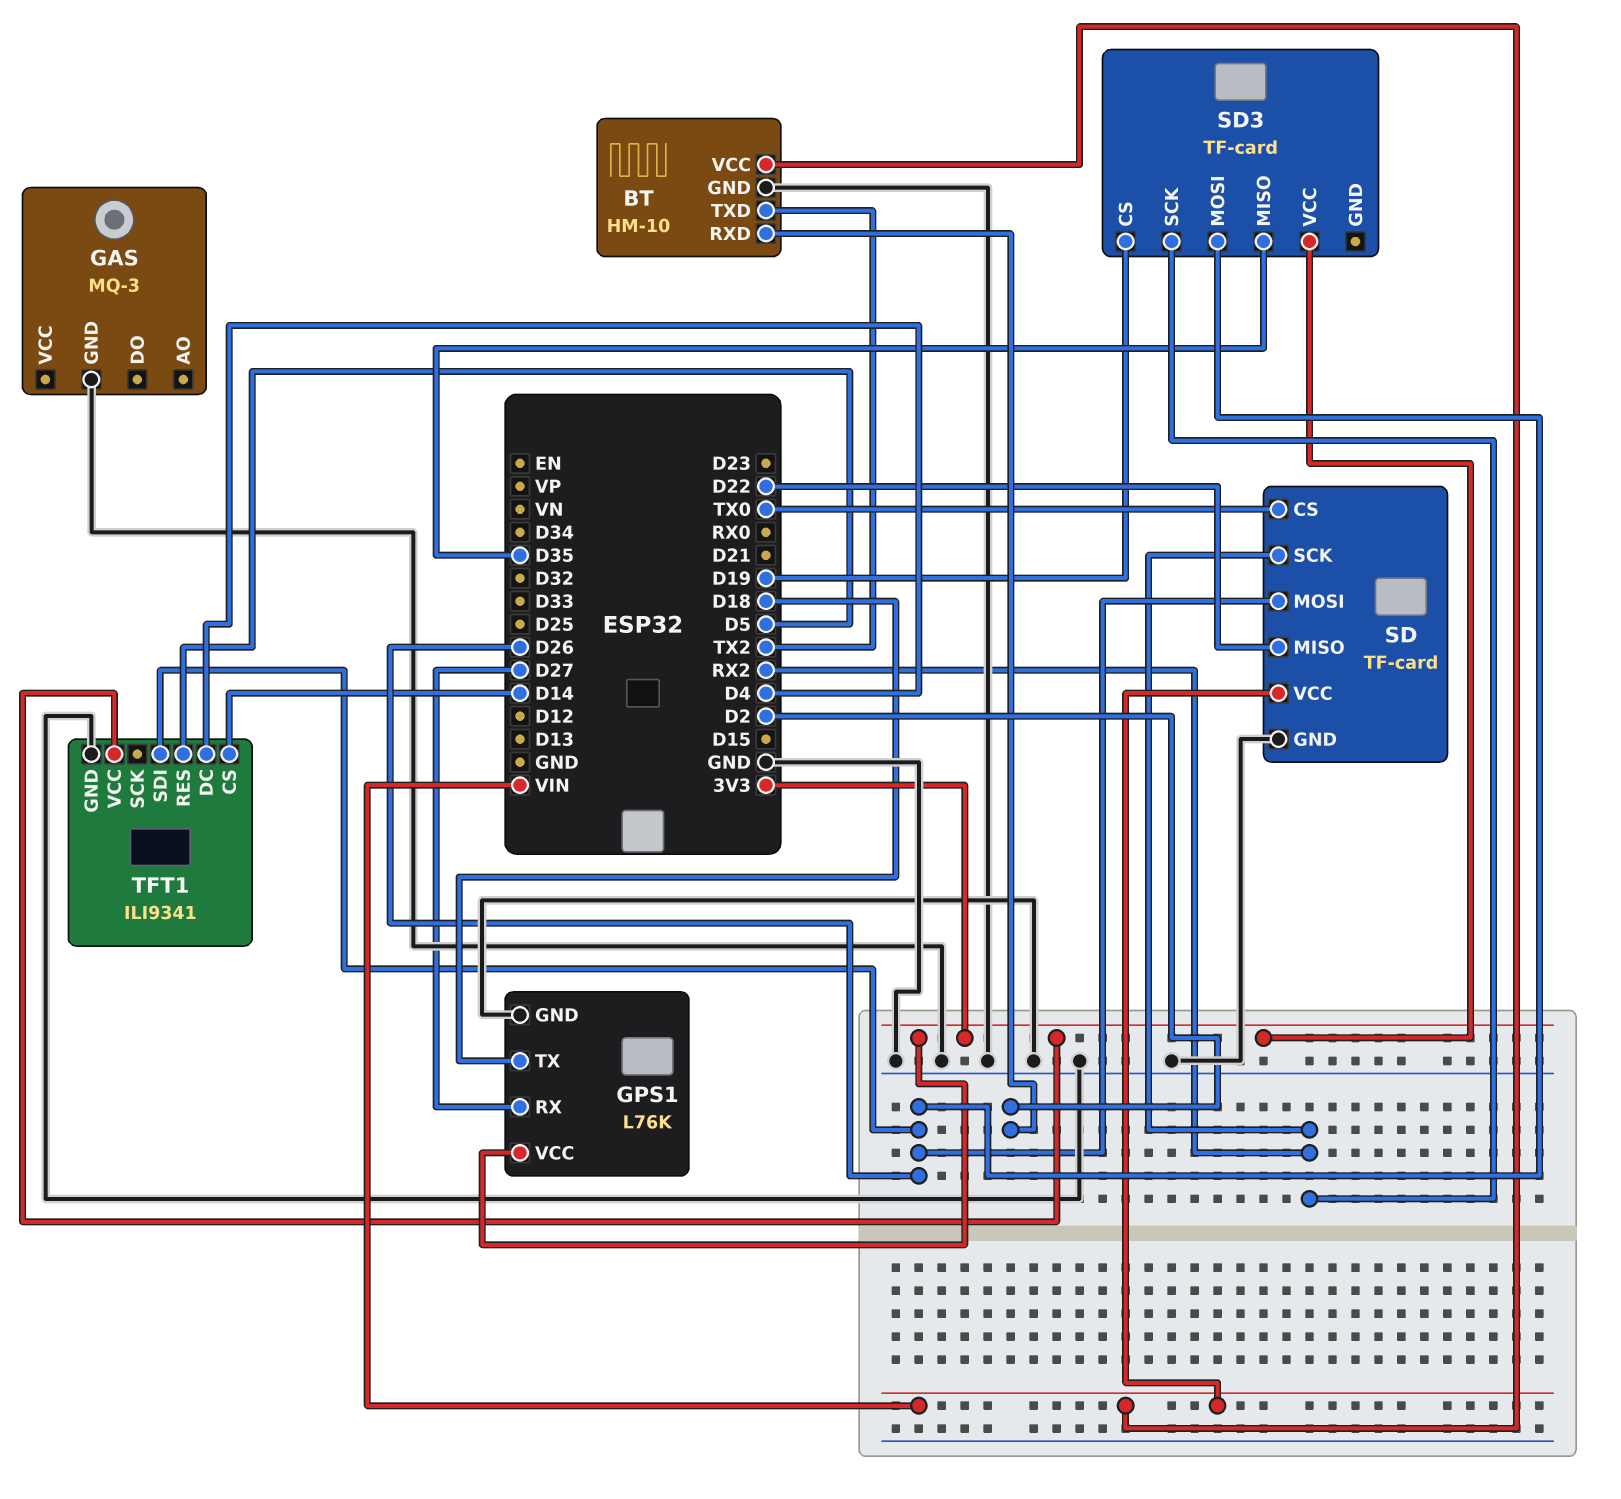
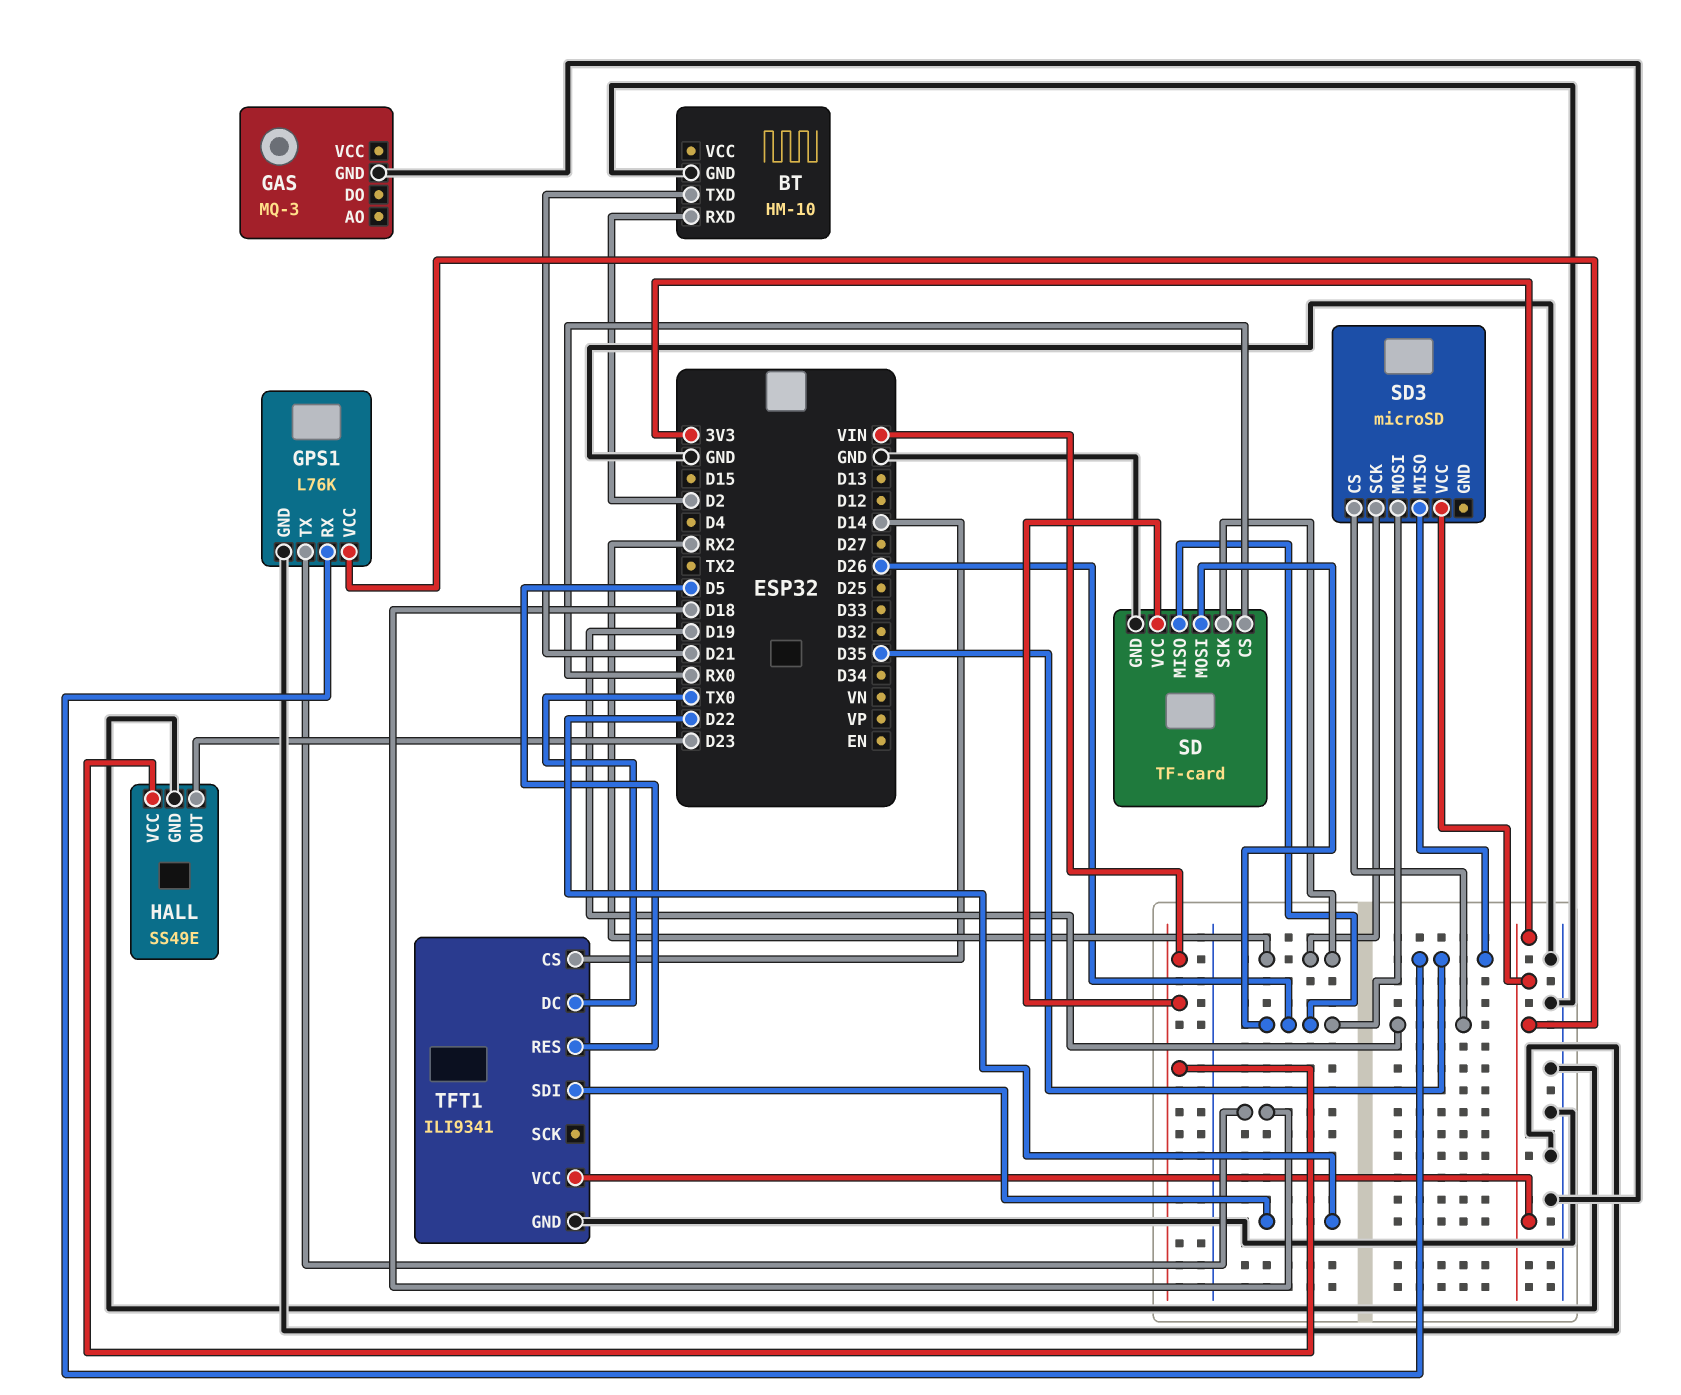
BT pin TXD: TX2 -> D21
BT pin VCC: VIN -> none
GPS1 pin RX: D27 -> D35
HALL: none -> SS49E
HALL pin GND: none -> GND
HALL pin OUT: none -> D23
HALL pin VCC: none -> VIN
SD pin CS: TX0 -> RX0
SD pin MISO: D22 -> D26
SD3: TF-card -> microSD
TFT1 pin DC: D4 -> TX0
TFT1 pin SDI: D26 -> D22

